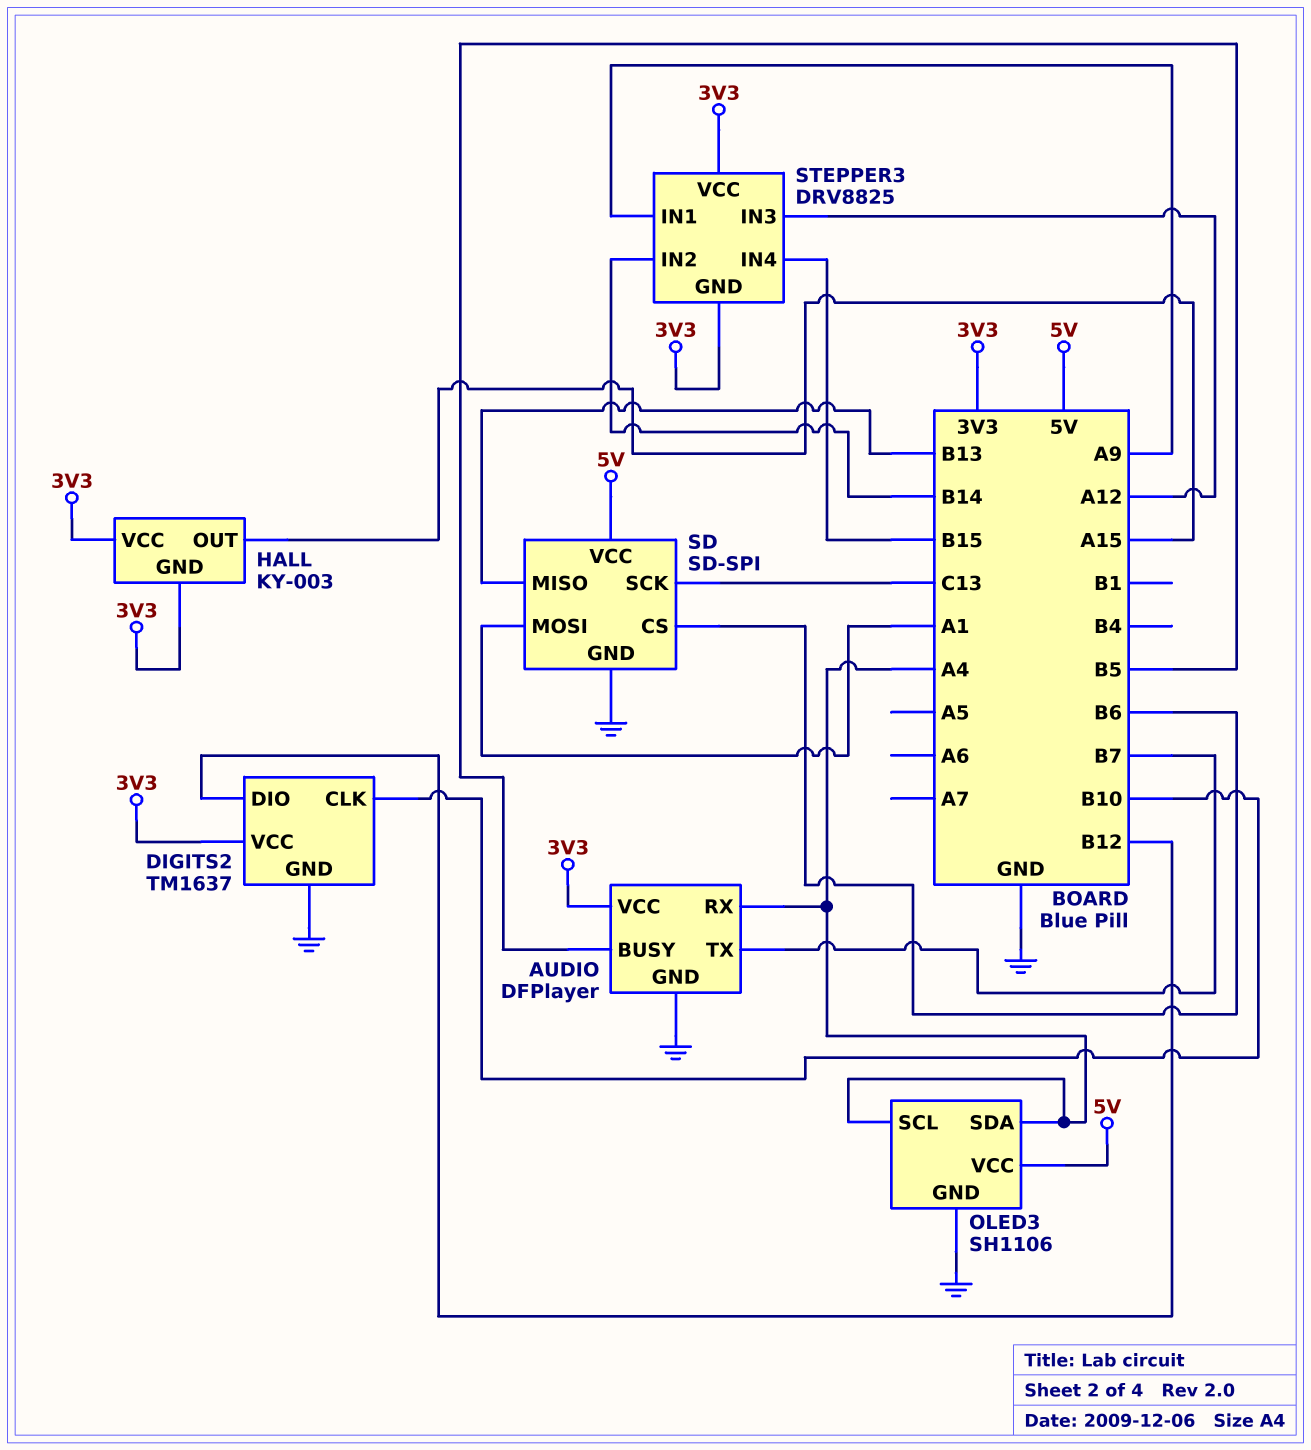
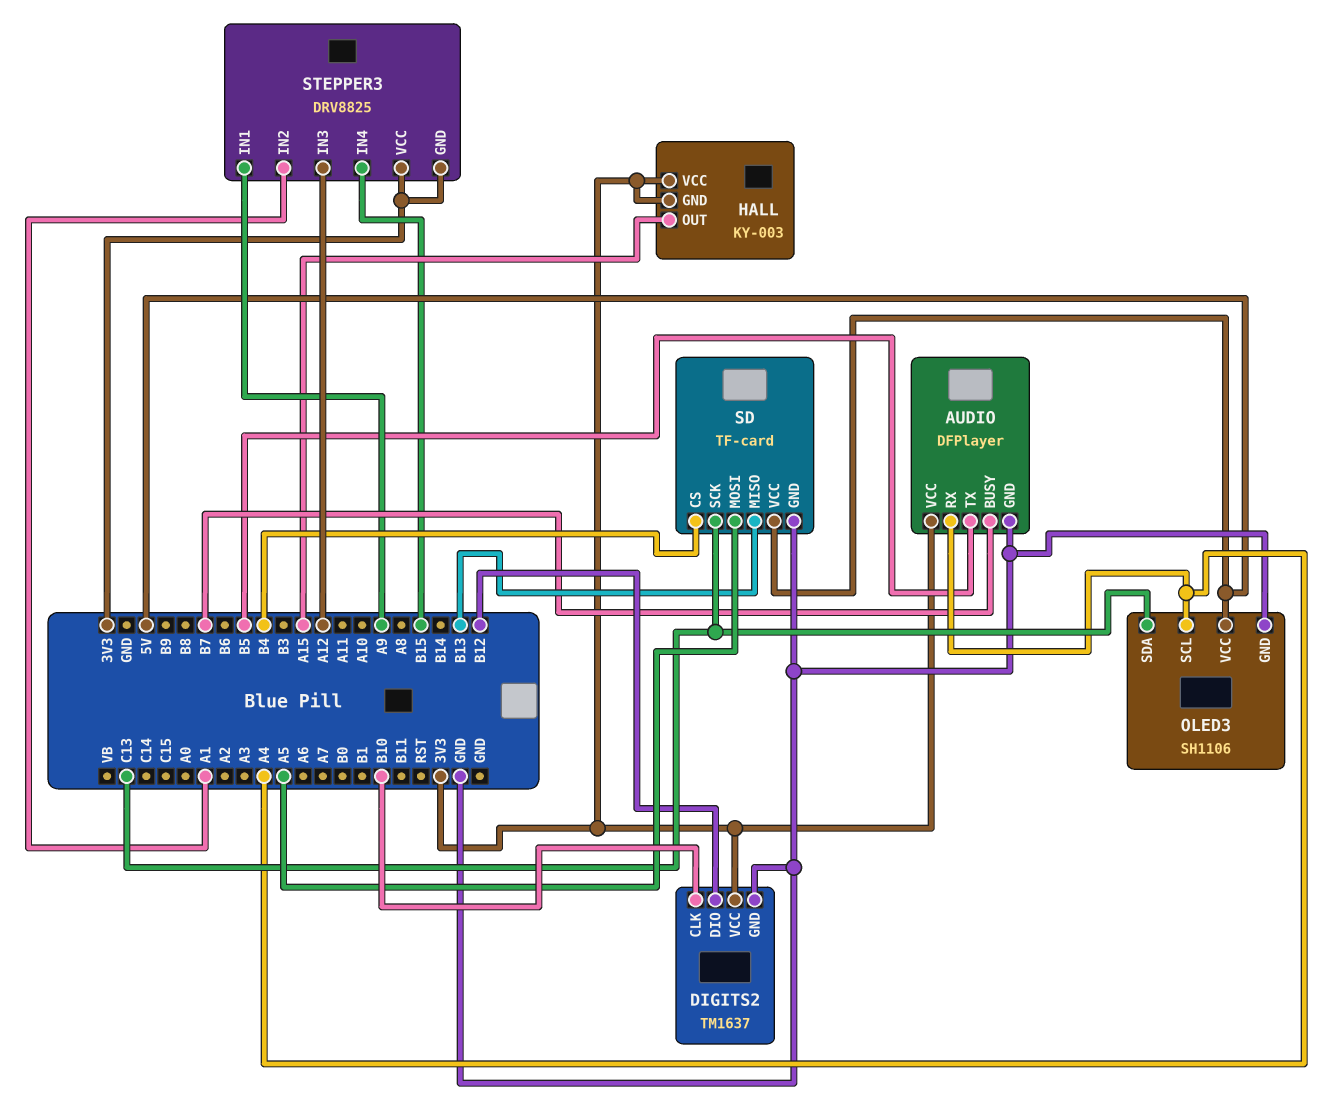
AUDIO pin BUSY: B5 -> B7
AUDIO pin TX: B7 -> B5
OLED3 pin SDA: A4 -> C13
SD: SD-SPI -> TF-card
SD pin CS: B6 -> B4
SD pin MOSI: A1 -> A5
STEPPER3 pin IN2: B14 -> A1

